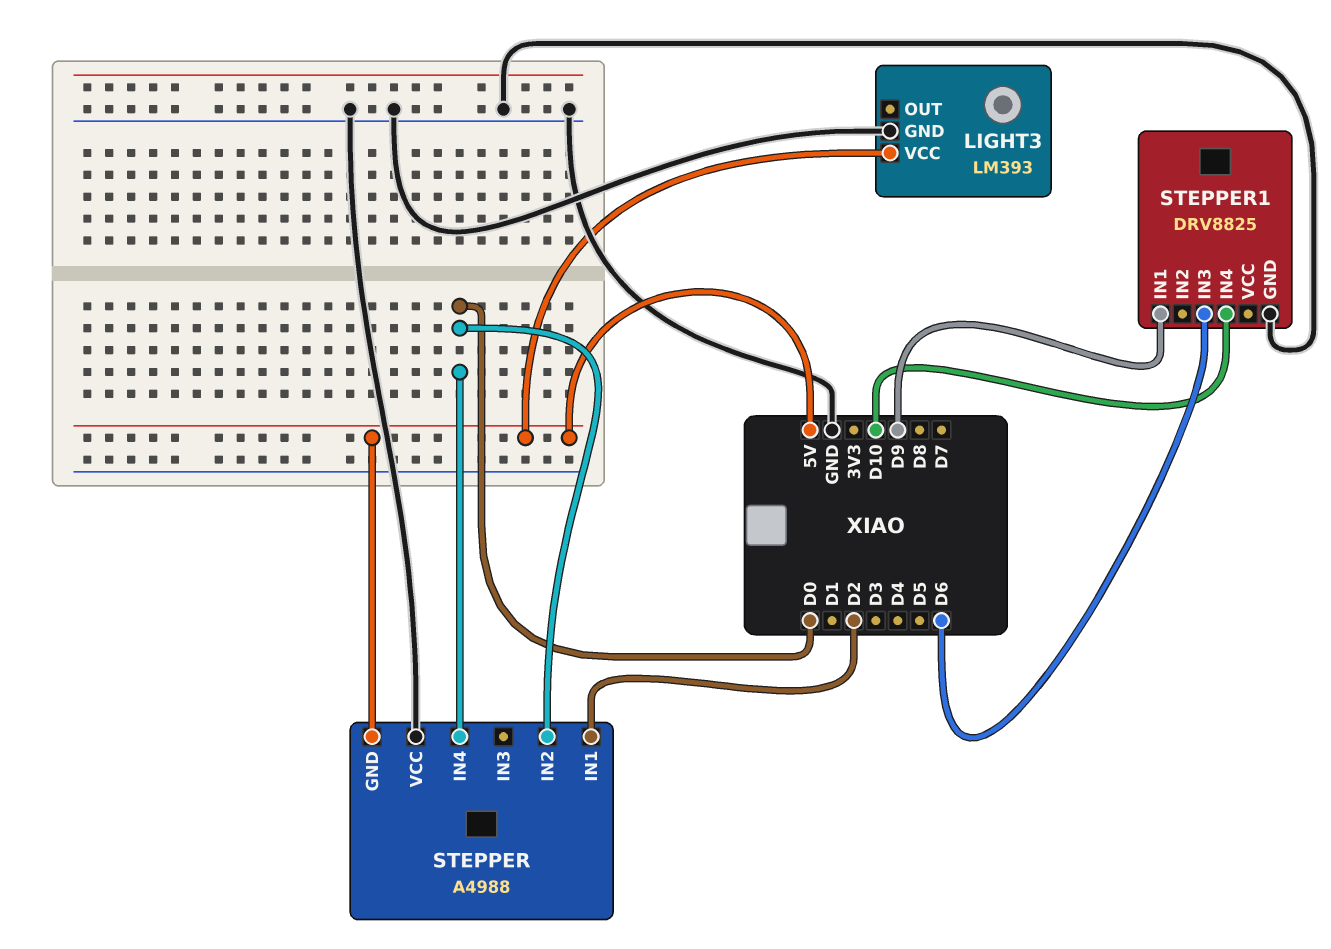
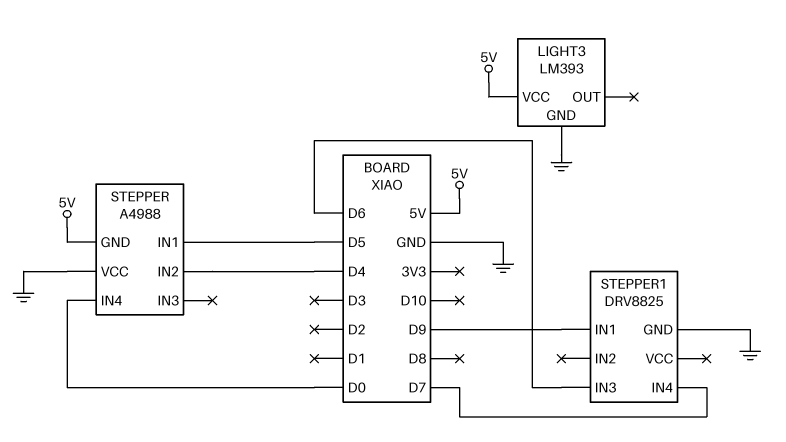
STEPPER pin IN1: D2 -> D5
STEPPER pin IN2: D0 -> D4
STEPPER1 pin IN4: D10 -> D7

